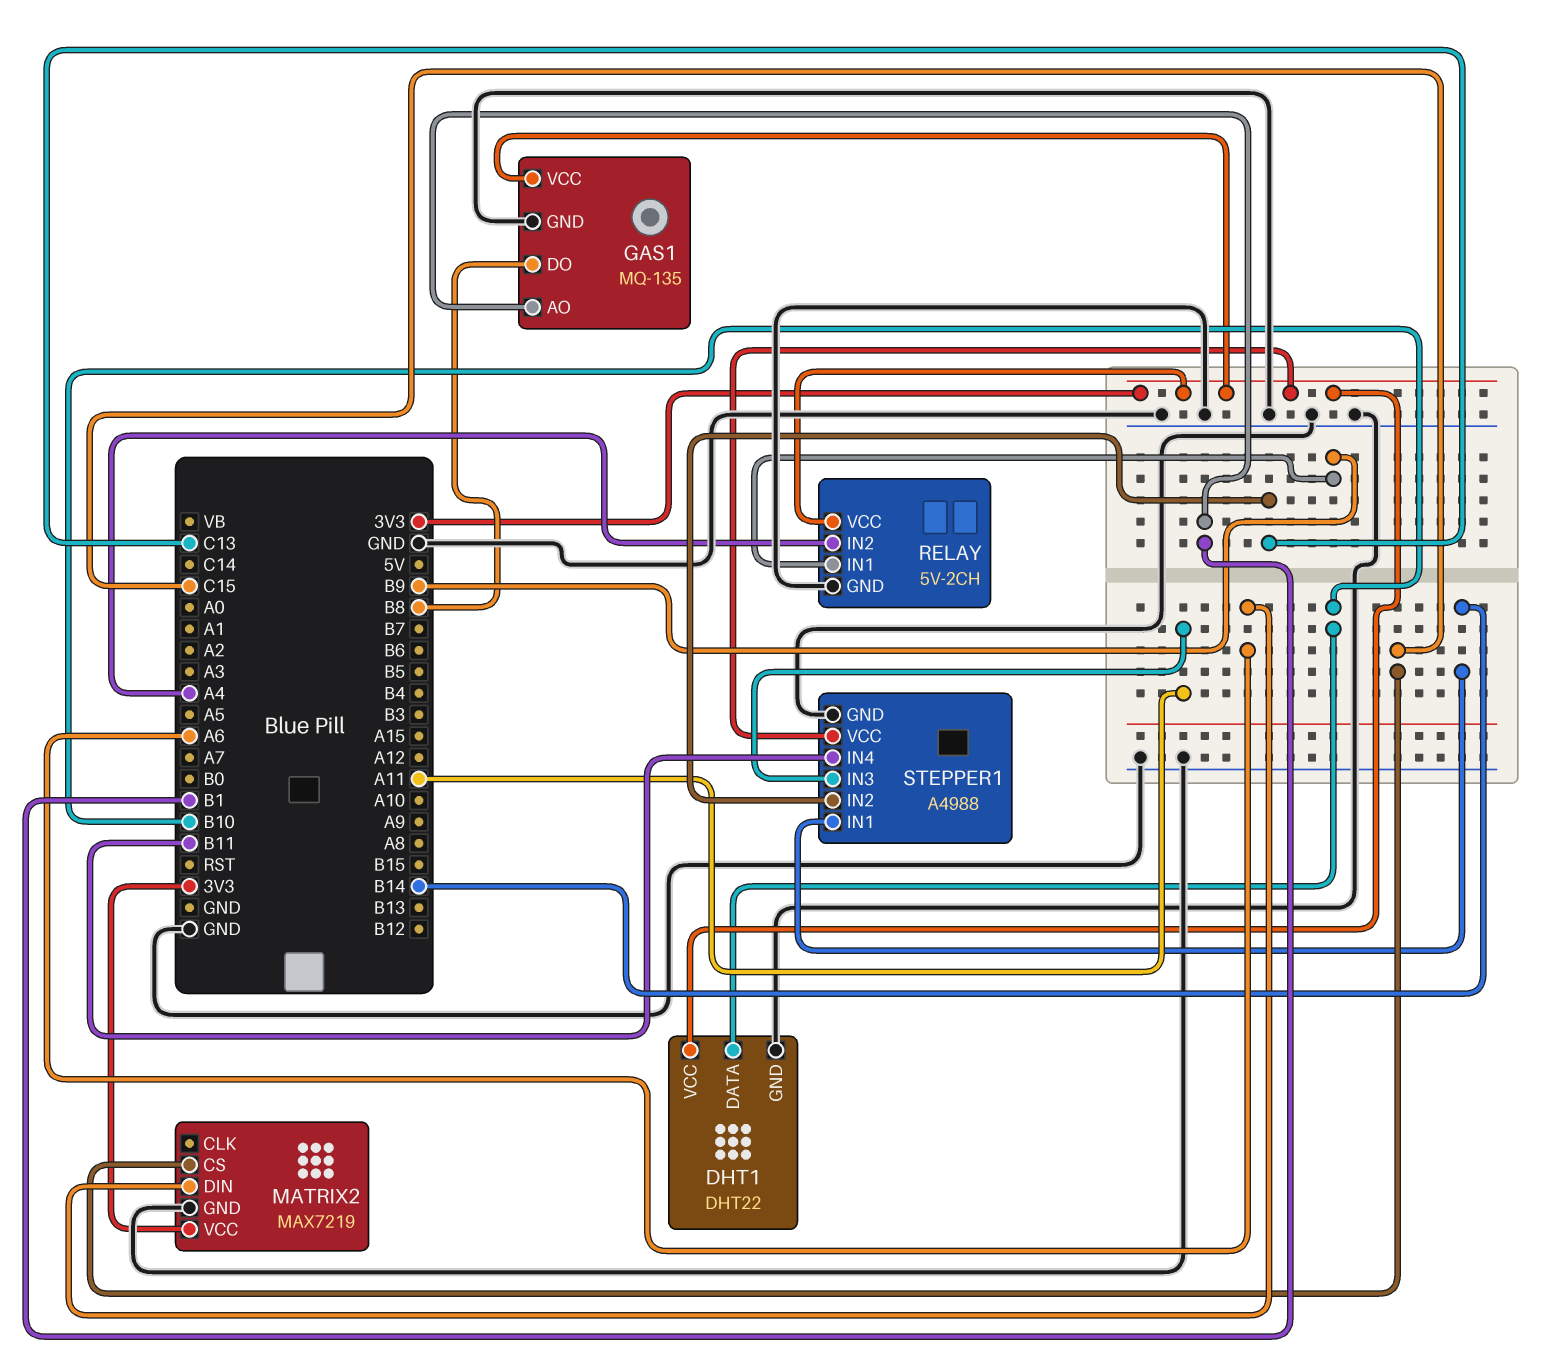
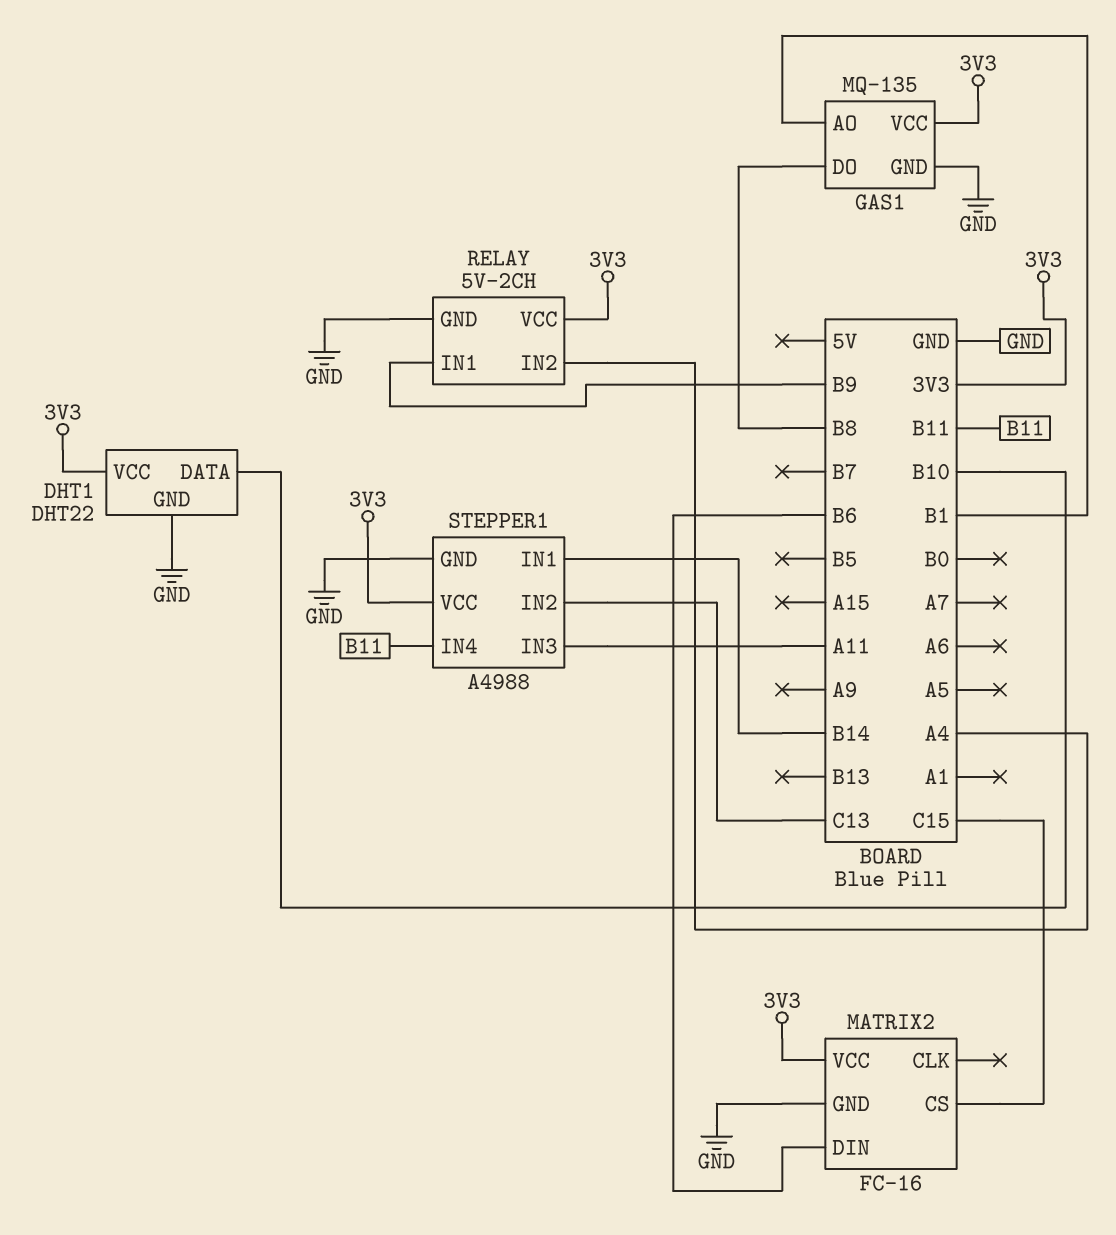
MATRIX2: MAX7219 -> FC-16
MATRIX2 pin DIN: A6 -> B6

